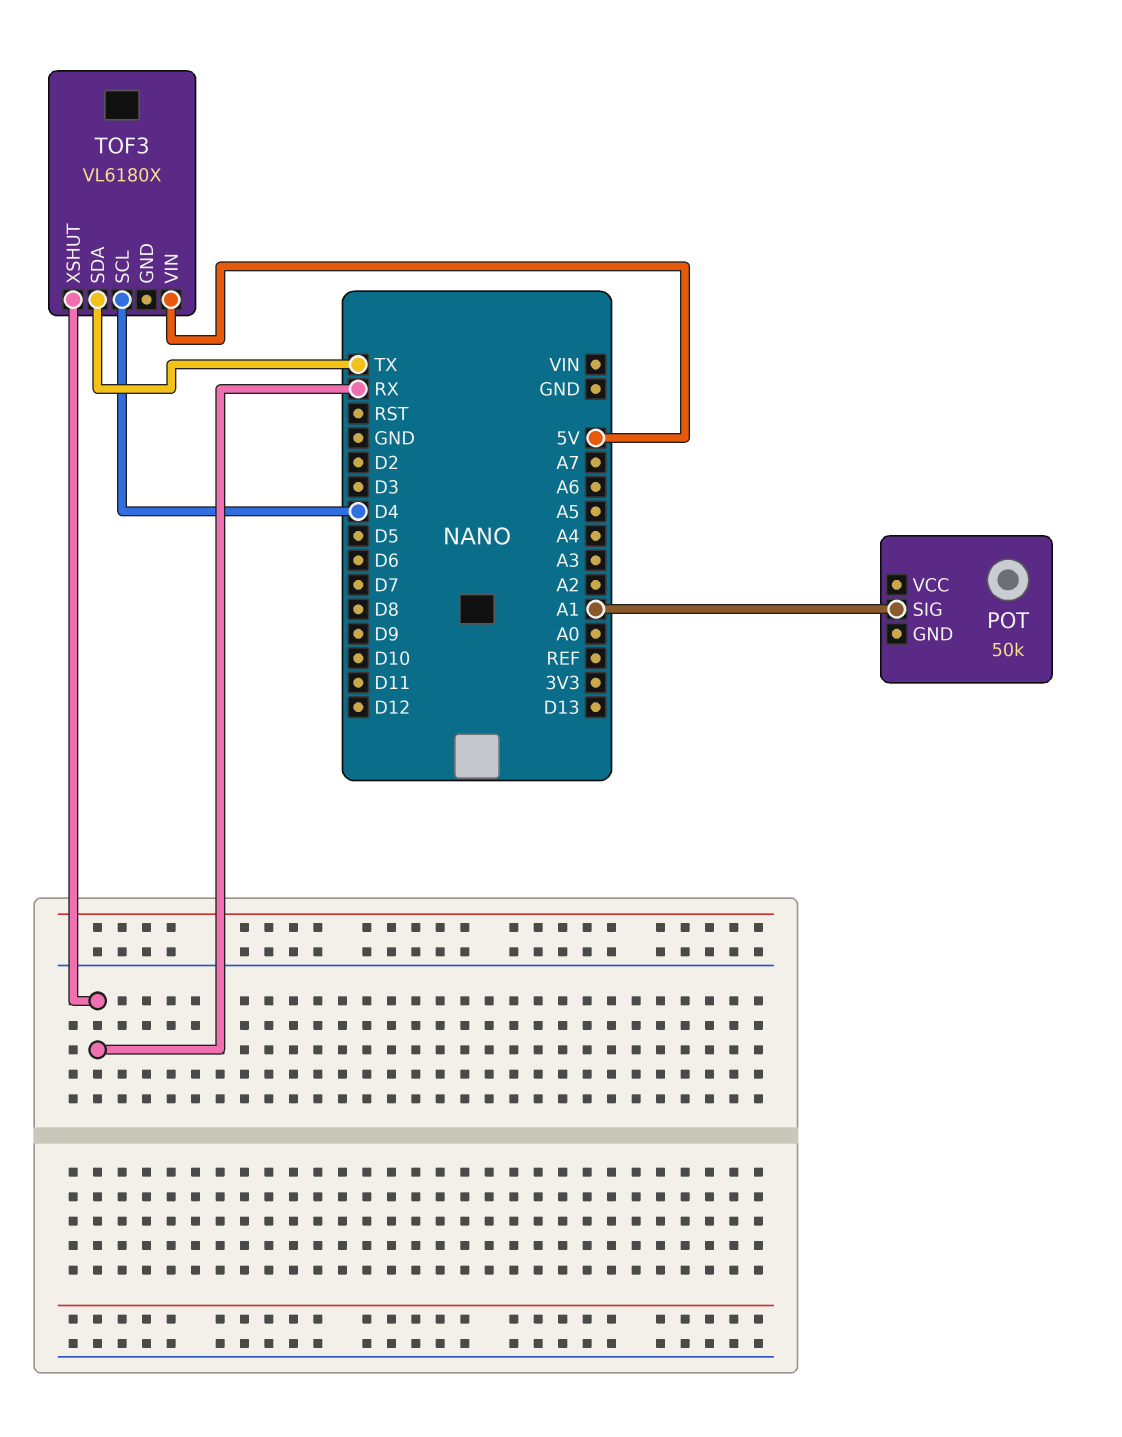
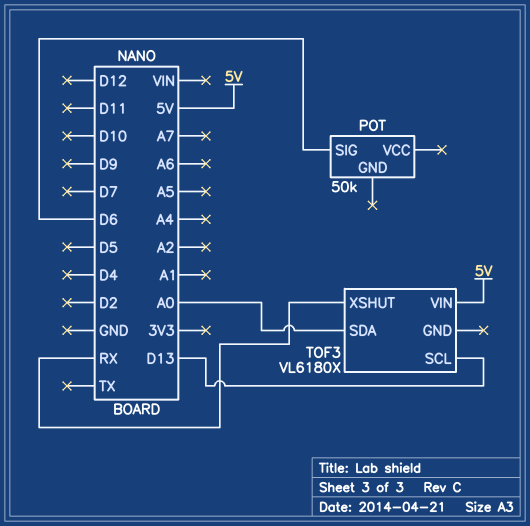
POT pin SIG: A1 -> D6
TOF3 pin SCL: D4 -> D13
TOF3 pin SDA: TX -> A0

